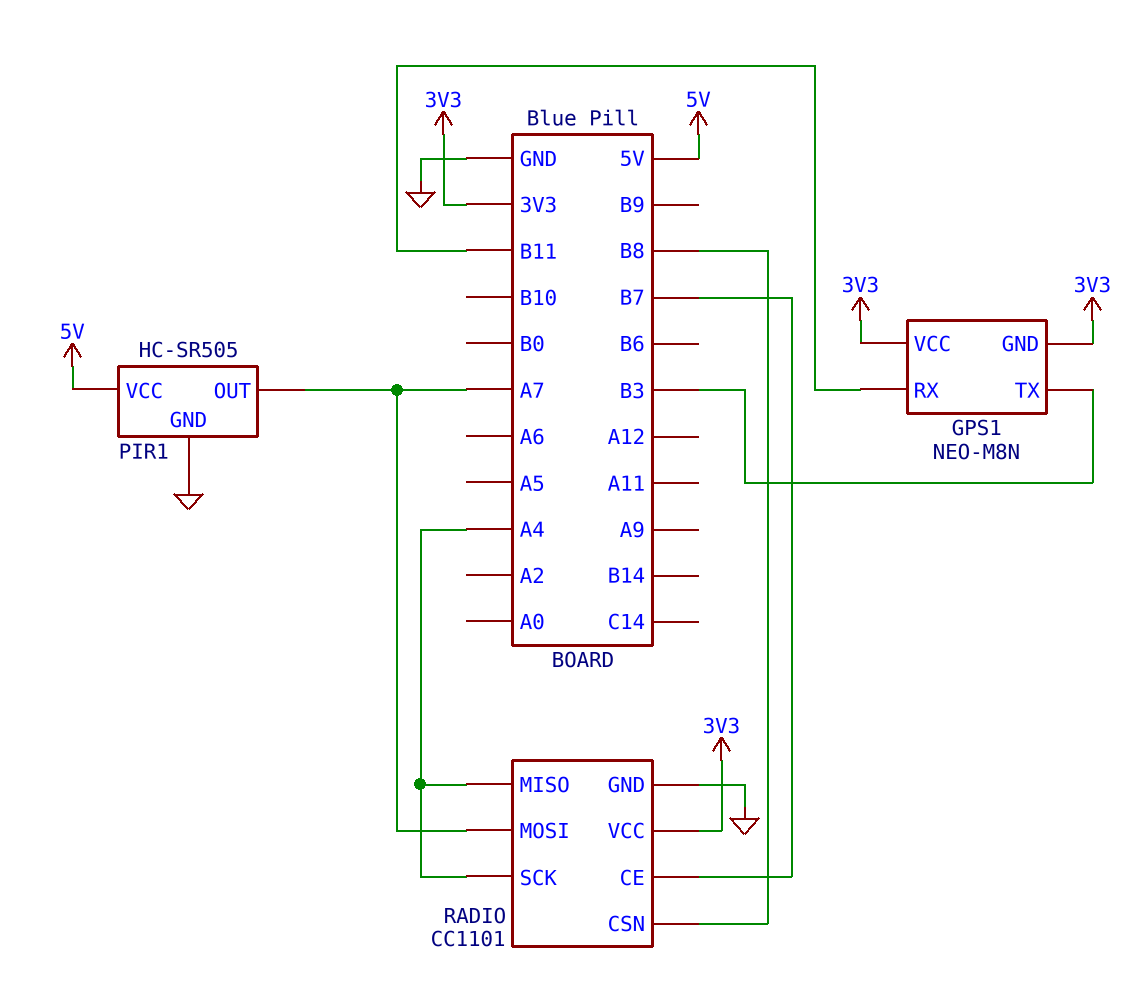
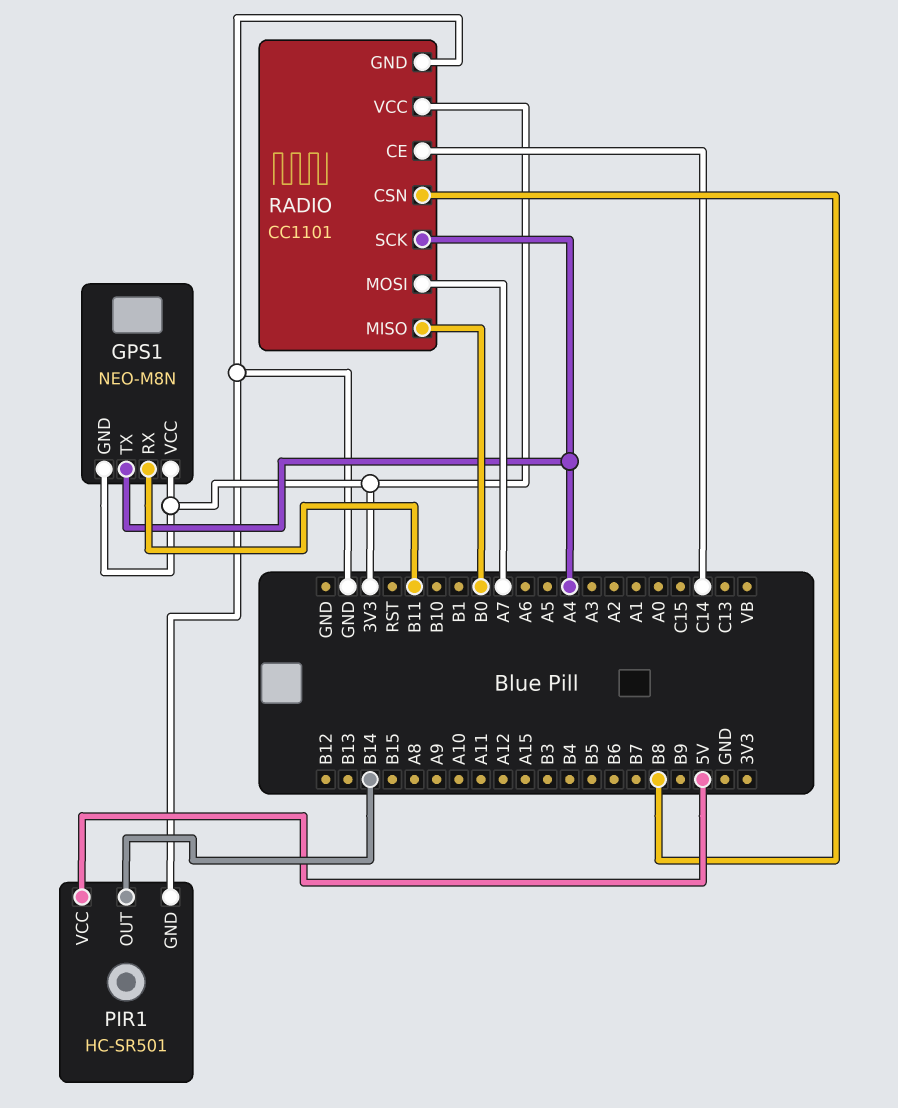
GPS1 pin TX: B3 -> A4
PIR1: HC-SR505 -> HC-SR501
PIR1 pin OUT: A7 -> B14
RADIO pin CE: B7 -> C14
RADIO pin MISO: A4 -> B0

